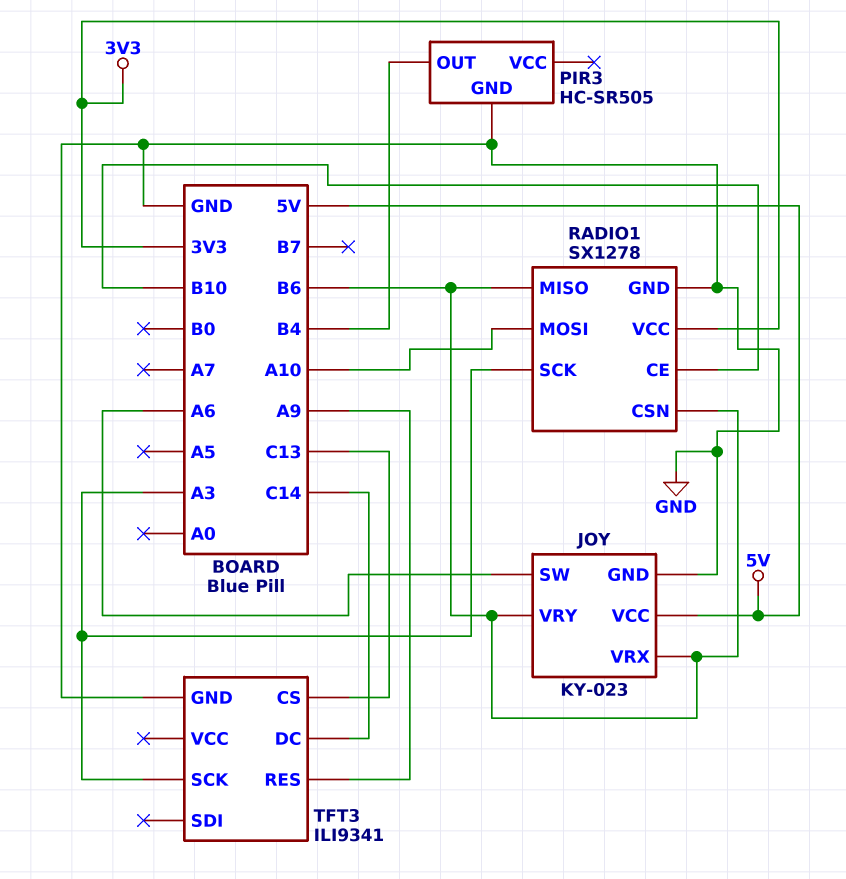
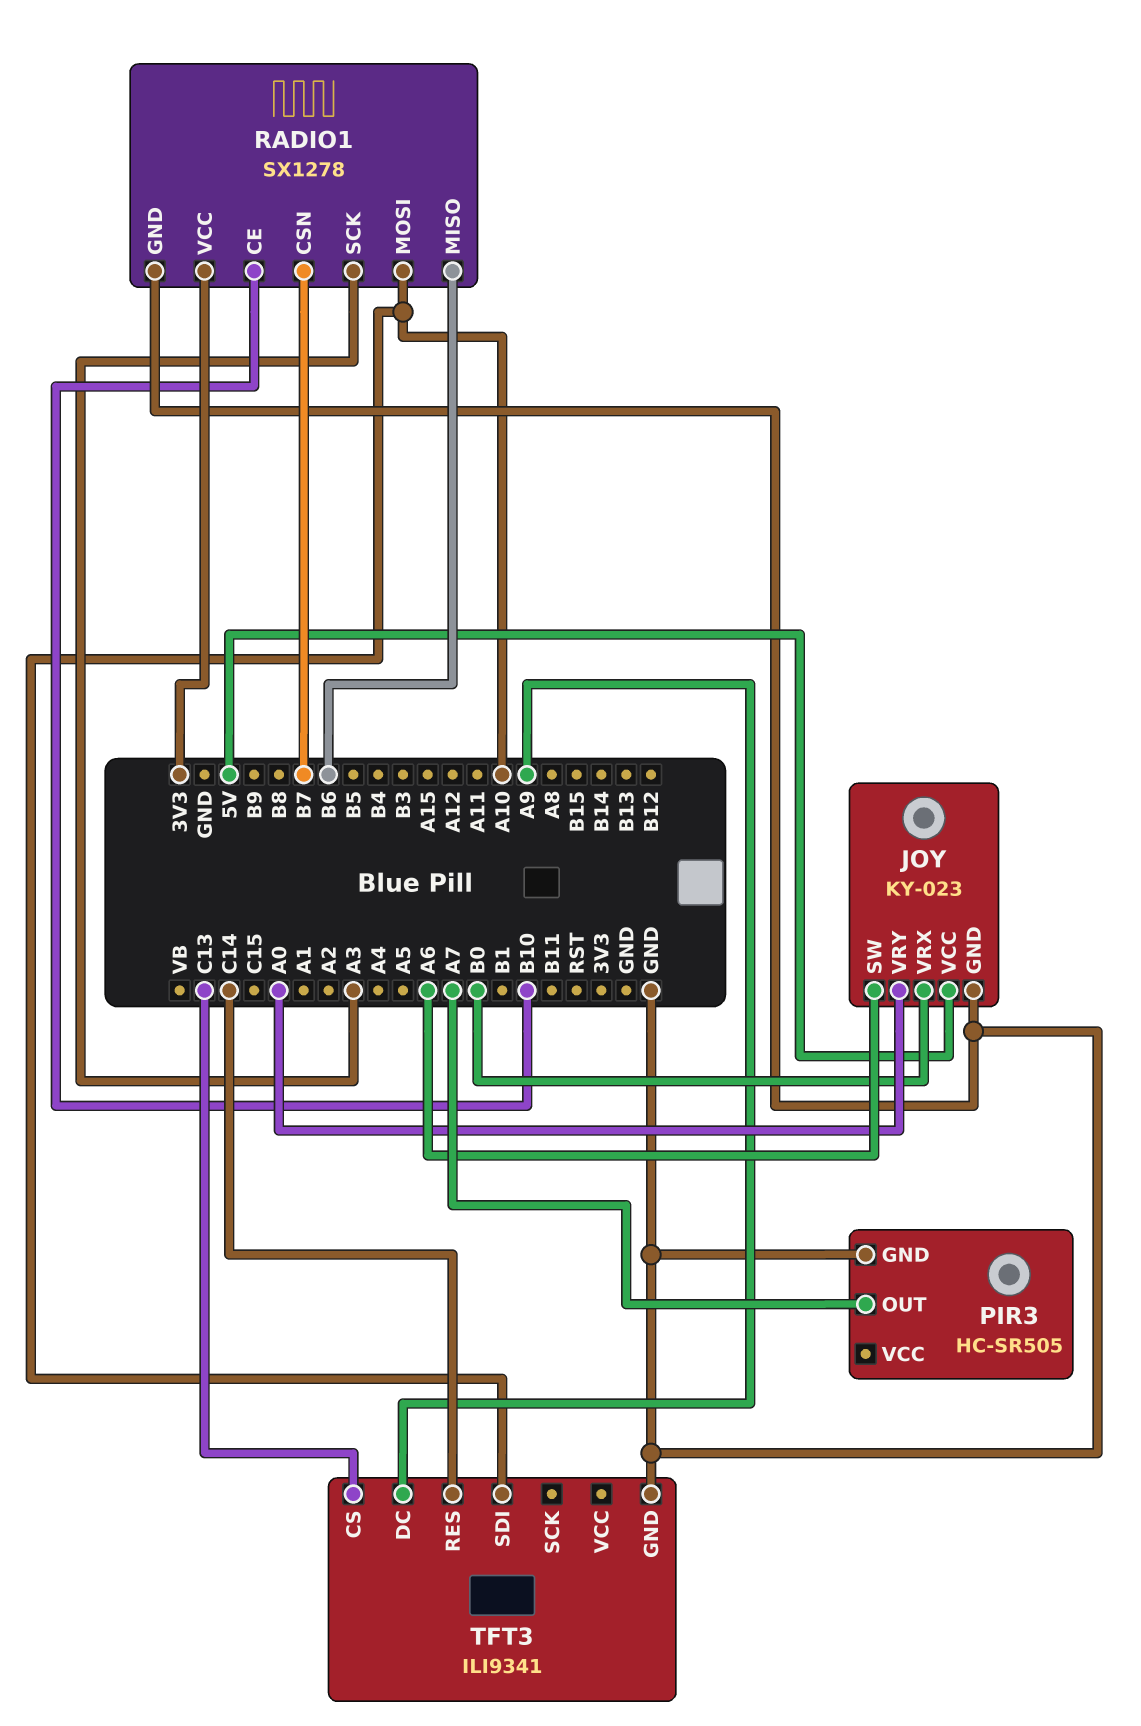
JOY pin VRX: B6 -> B0
JOY pin VRY: B6 -> A0
PIR3 pin OUT: B4 -> A7
RADIO1 pin CSN: B6 -> B7
TFT3 pin DC: C14 -> A9
TFT3 pin RES: A9 -> C14
TFT3 pin SCK: A3 -> none
TFT3 pin SDI: none -> A10

